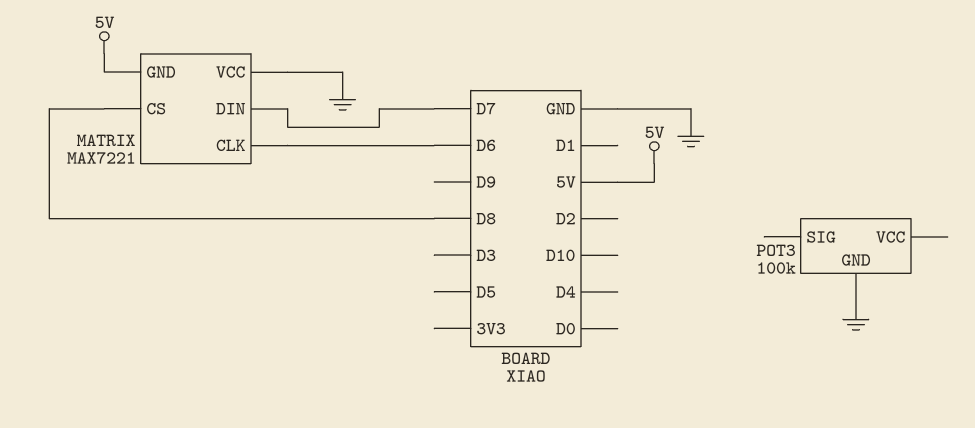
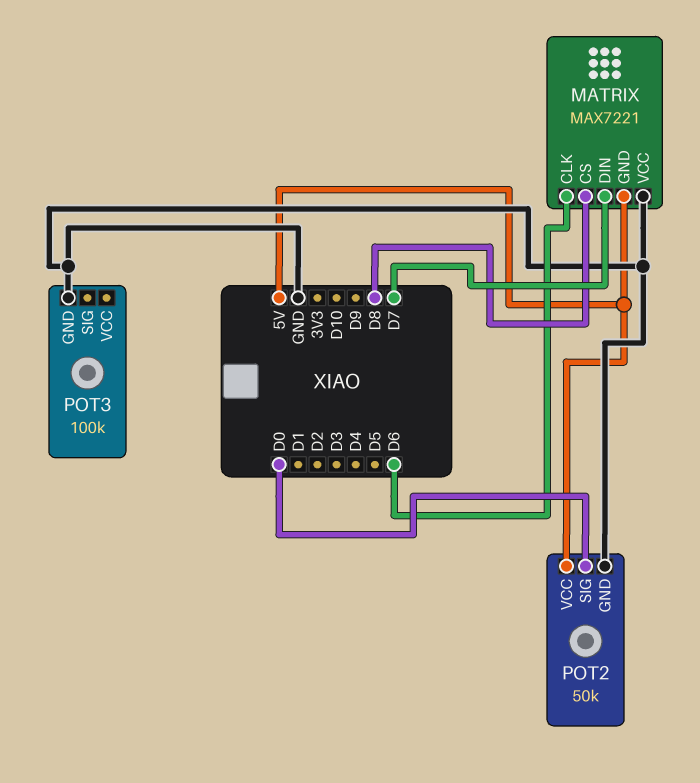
POT2: none -> 50k
POT2 pin GND: none -> GND
POT2 pin SIG: none -> D0
POT2 pin VCC: none -> 5V

